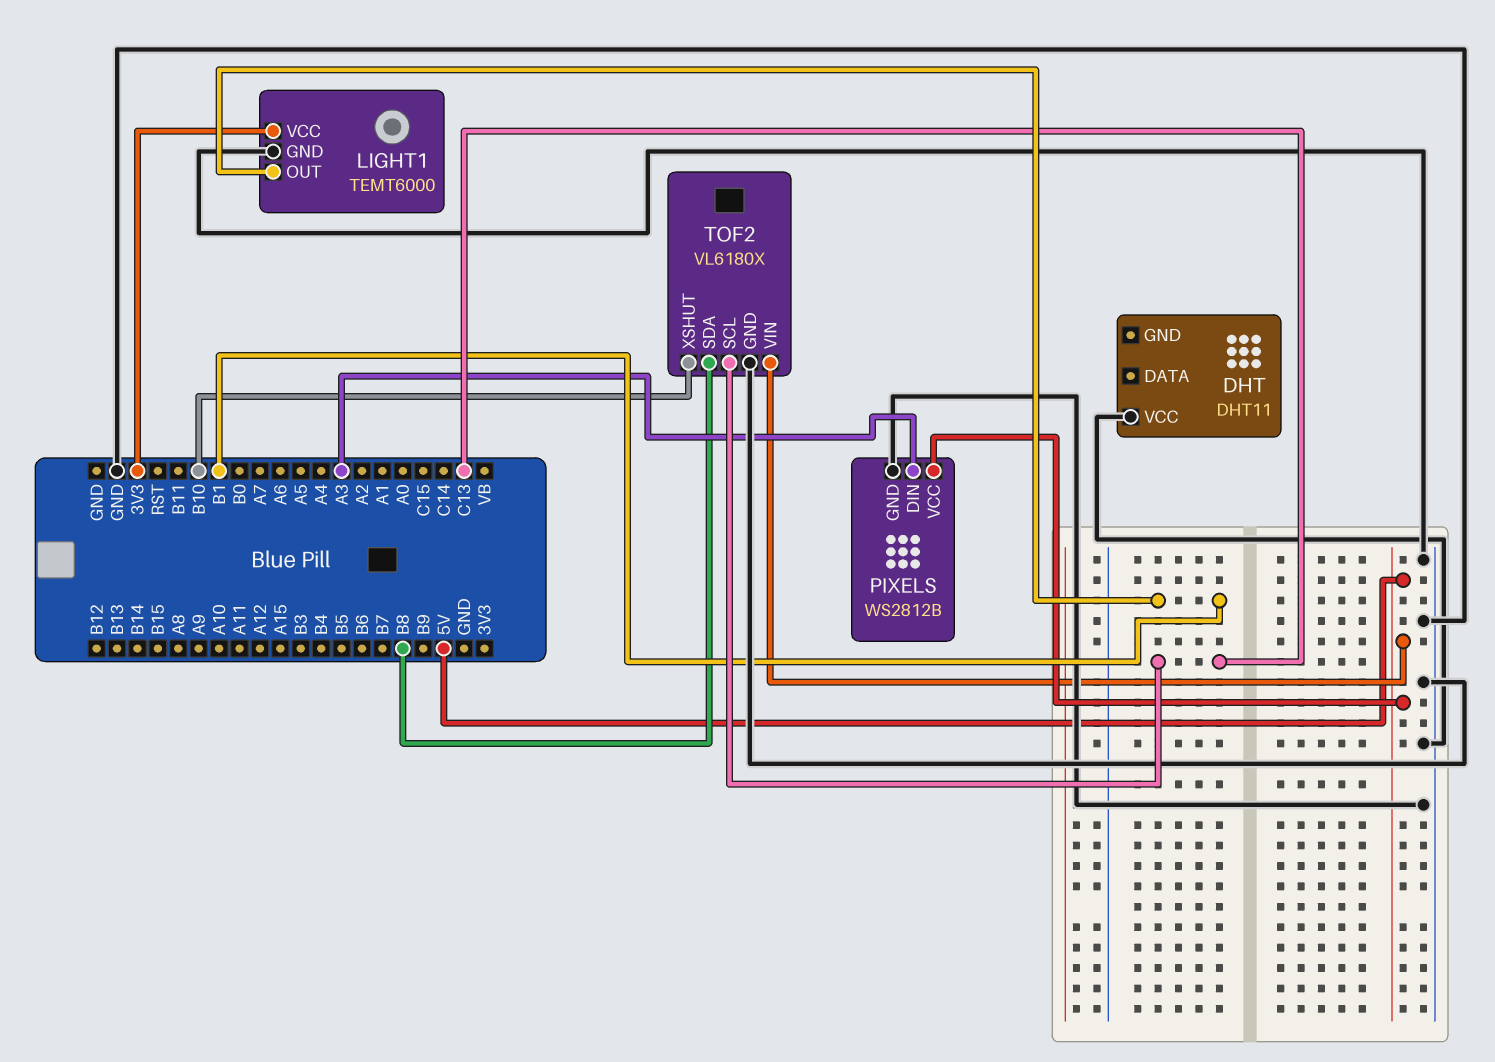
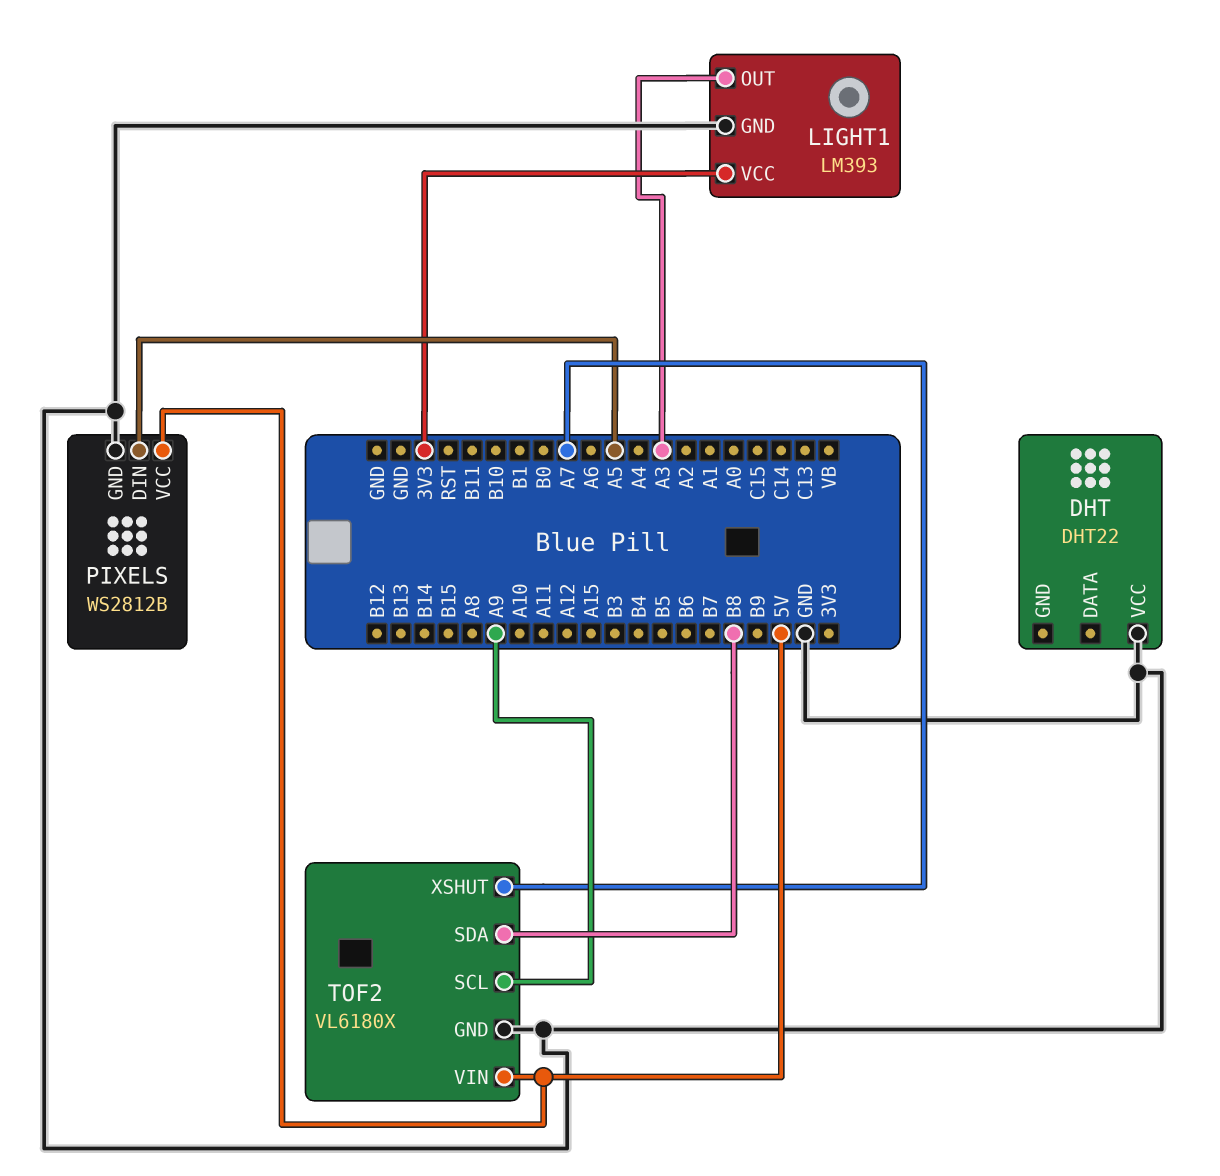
DHT: DHT11 -> DHT22
LIGHT1: TEMT6000 -> LM393
LIGHT1 pin OUT: B1 -> A3
PIXELS pin DIN: A3 -> A5
TOF2 pin SCL: C13 -> A9
TOF2 pin XSHUT: B10 -> A7

